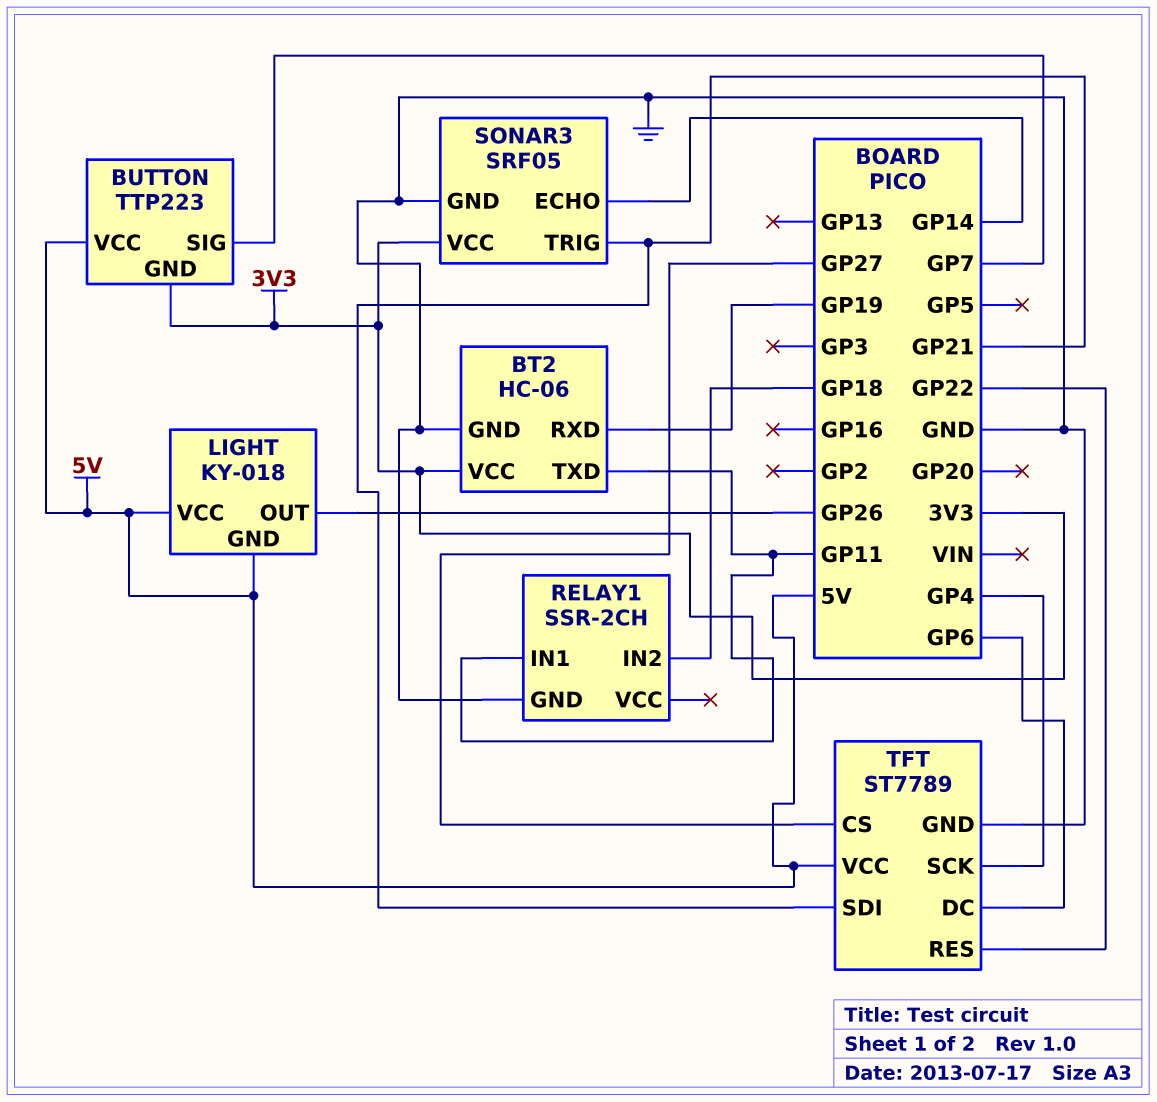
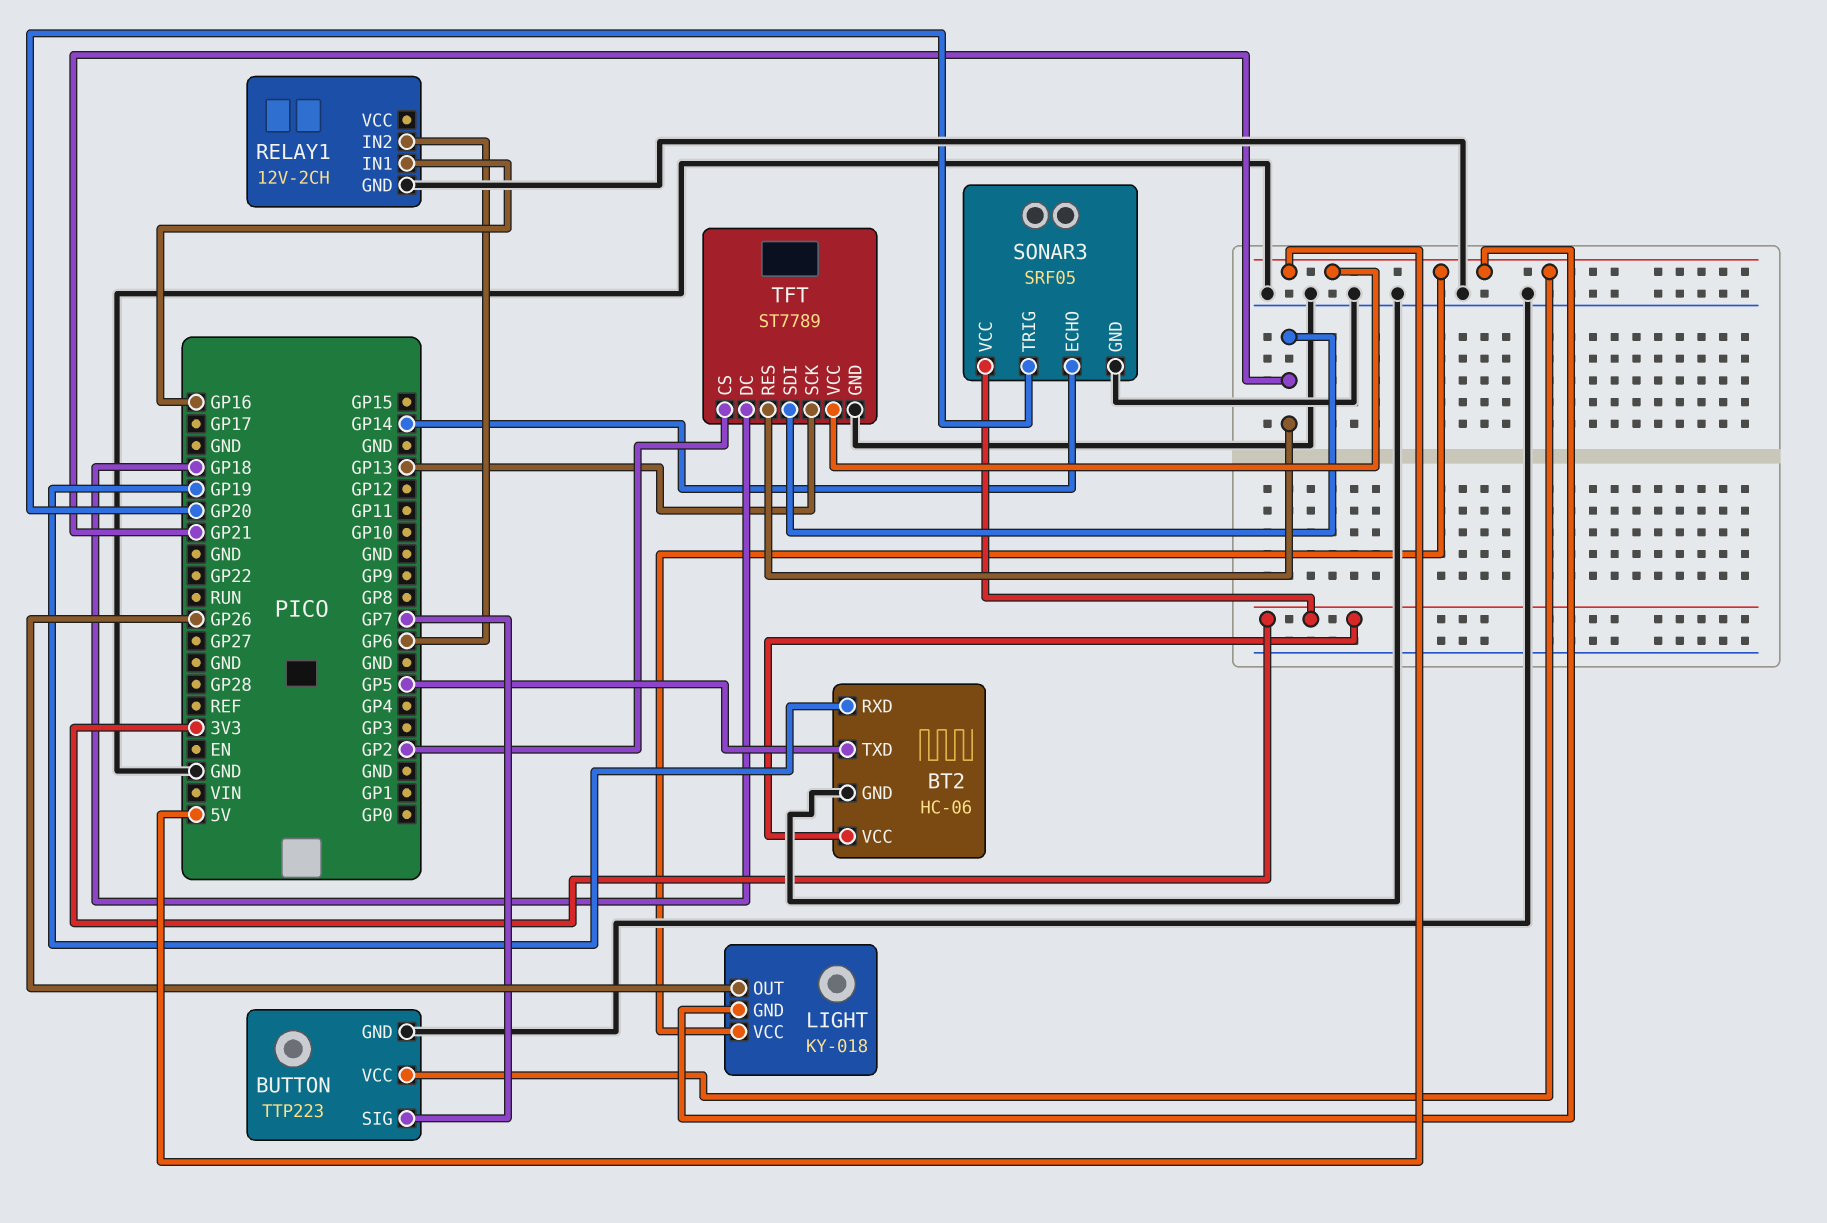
BT2 pin TXD: GP11 -> GP5
BUTTON pin GND: 3V3 -> GND
RELAY1: SSR-2CH -> 12V-2CH
RELAY1 pin IN1: GP11 -> GP16
RELAY1 pin IN2: GP18 -> GP6
SONAR3 pin TRIG: GP21 -> GP20
TFT pin CS: GP27 -> GP2
TFT pin DC: GP6 -> GP18
TFT pin RES: GP22 -> GP21
TFT pin SCK: GP4 -> GP13

